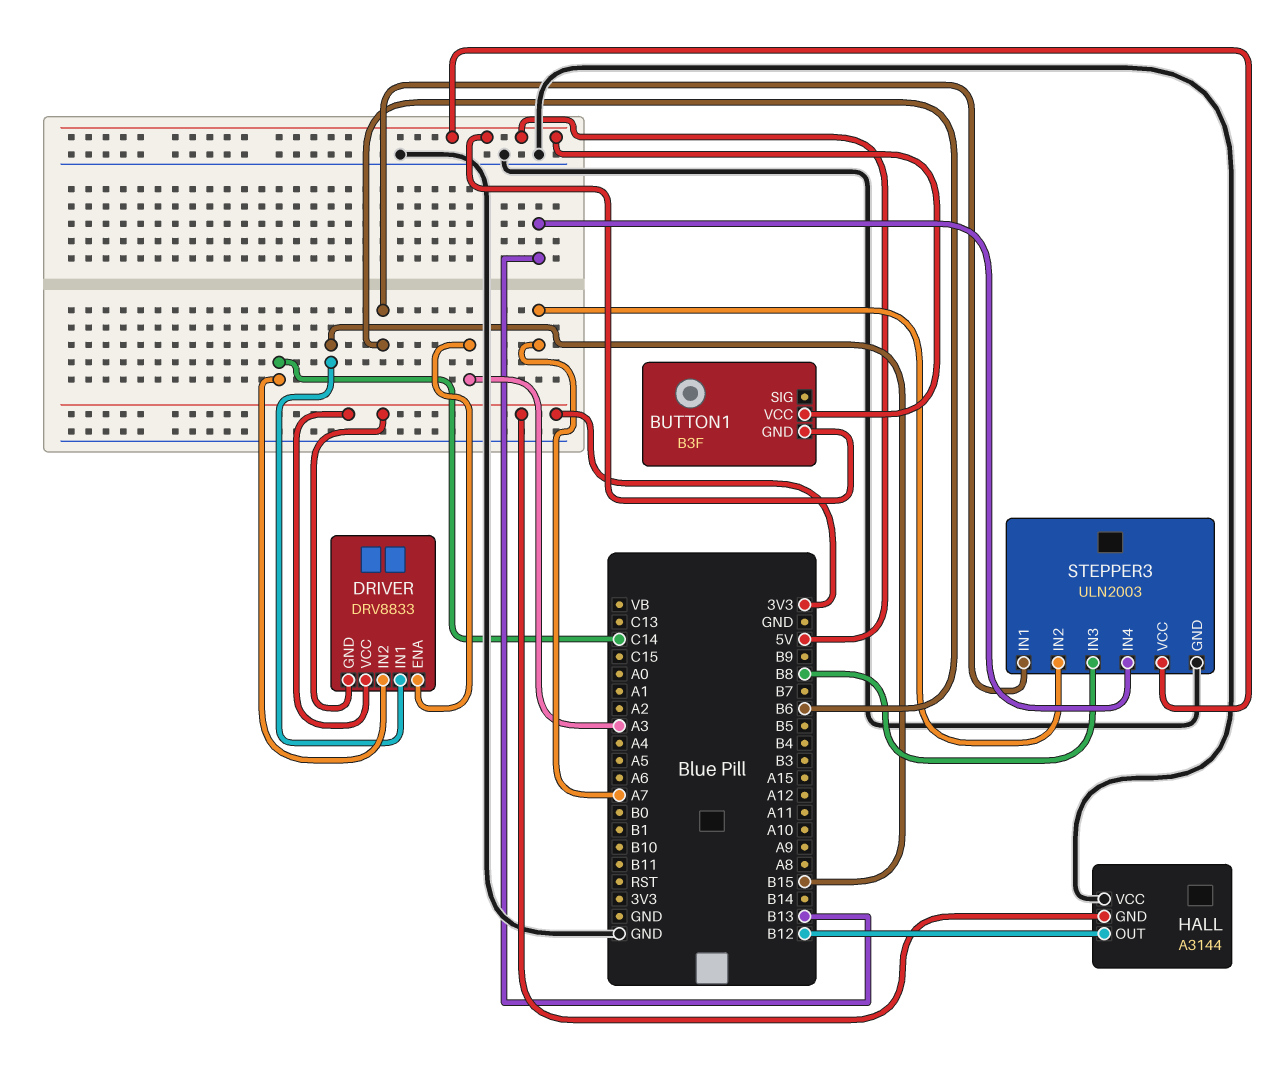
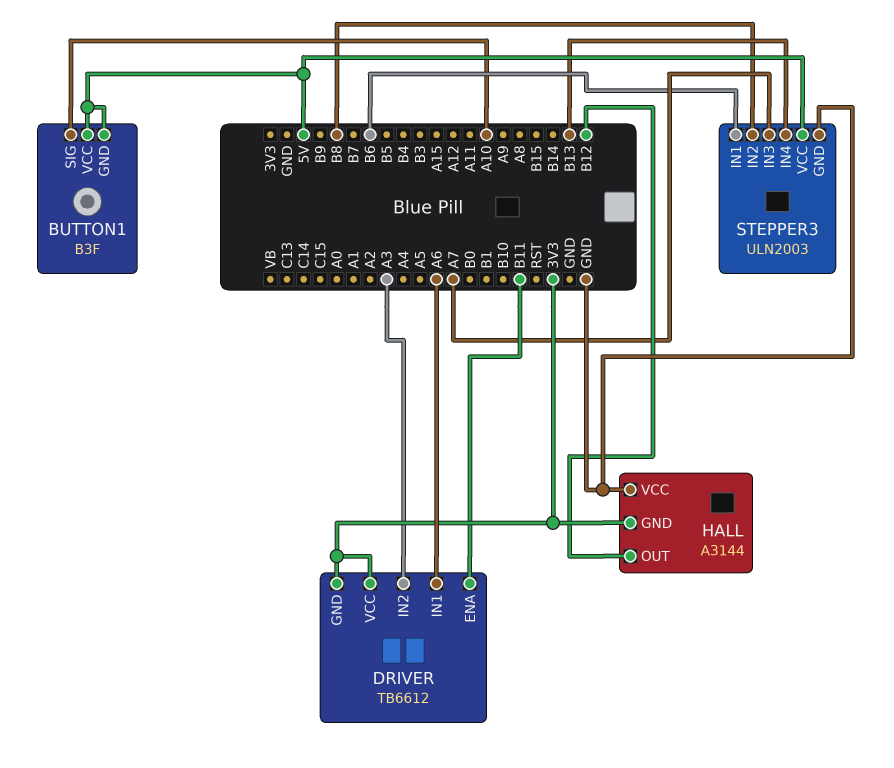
BUTTON1 pin SIG: none -> A10
DRIVER: DRV8833 -> TB6612
DRIVER pin ENA: A3 -> B11
DRIVER pin IN1: B15 -> A6
DRIVER pin IN2: C14 -> A3
STEPPER3 pin IN2: A7 -> B8
STEPPER3 pin IN3: B8 -> A7

